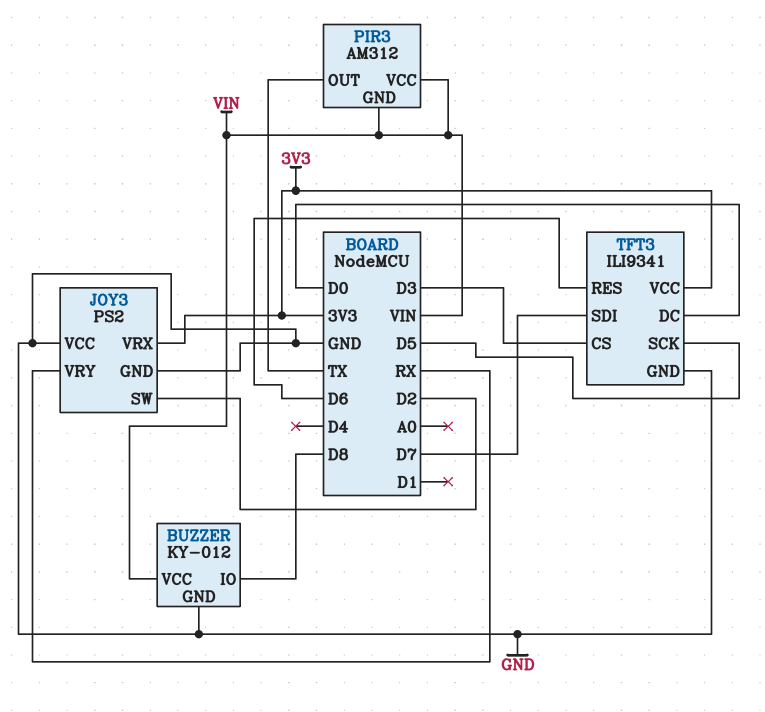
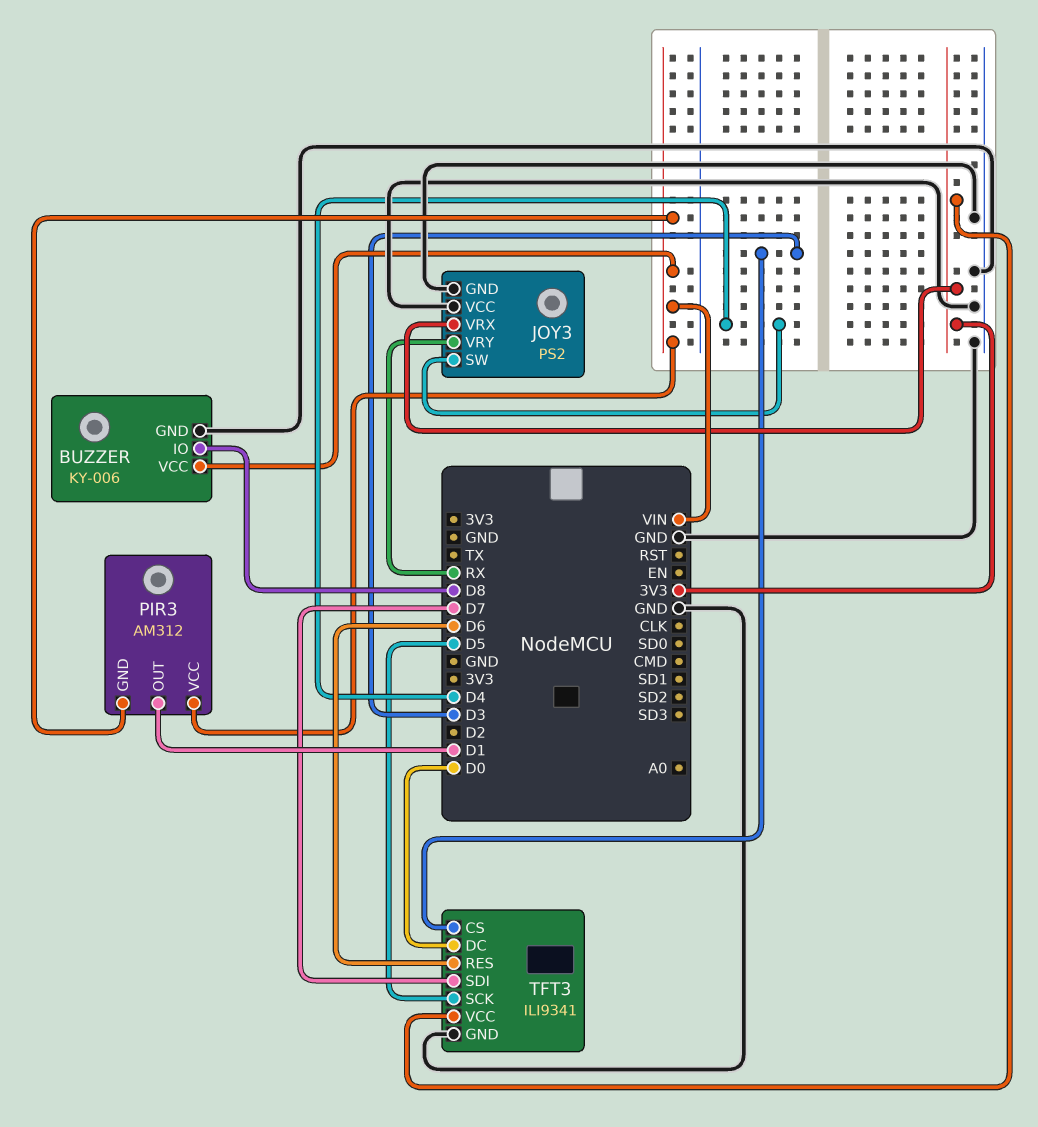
BUZZER: KY-012 -> KY-006
JOY3 pin SW: D2 -> D4
PIR3 pin OUT: TX -> D1

